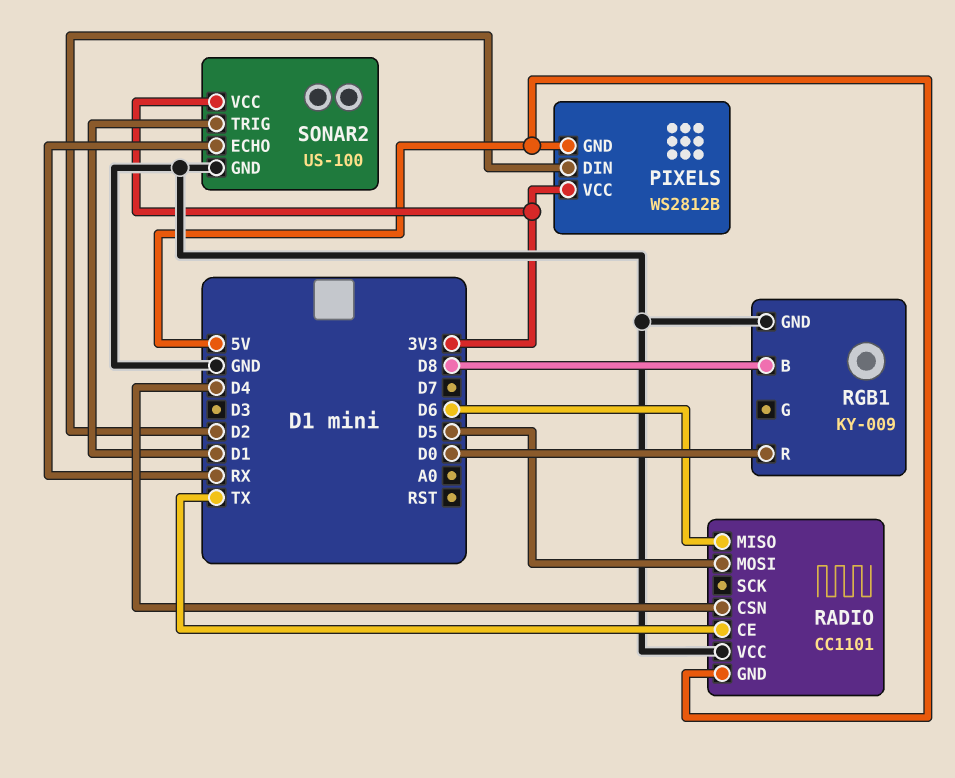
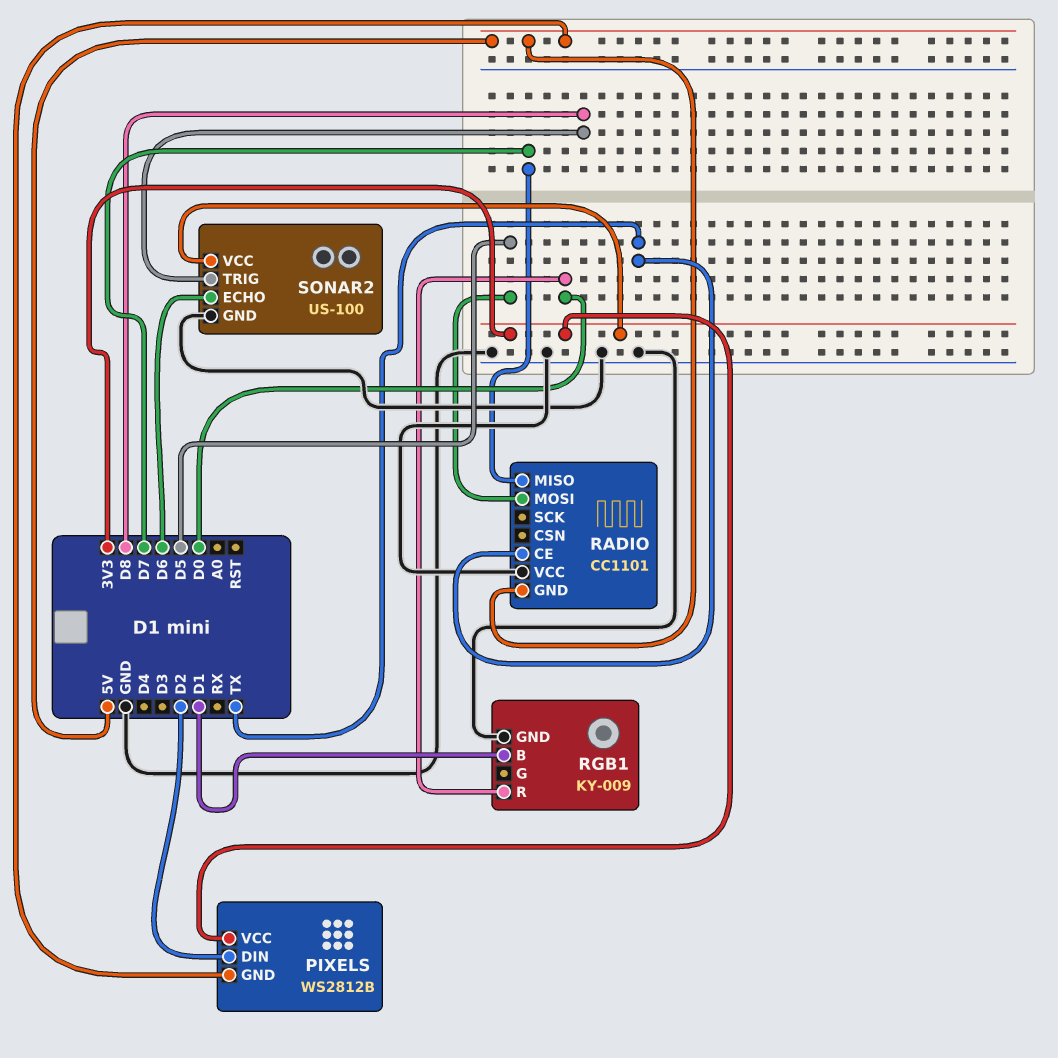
RADIO pin CSN: D4 -> none
RADIO pin MISO: D6 -> D7
RGB1 pin B: D8 -> D1
SONAR2 pin ECHO: RX -> D6
SONAR2 pin TRIG: D1 -> D8

